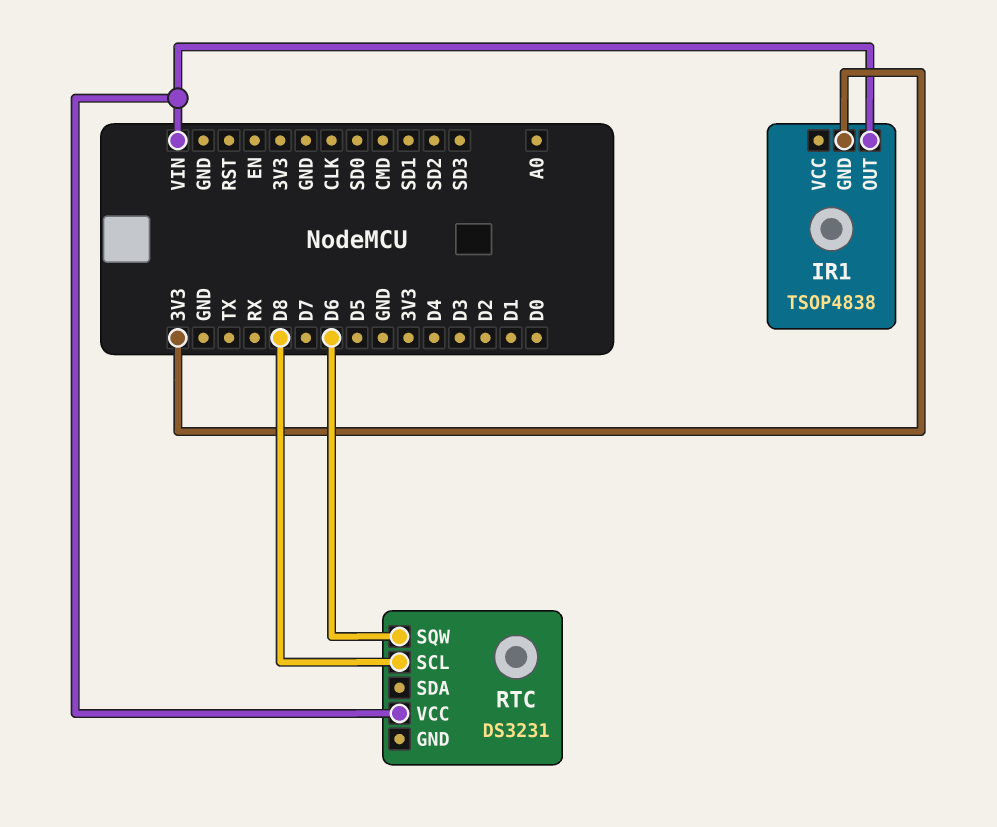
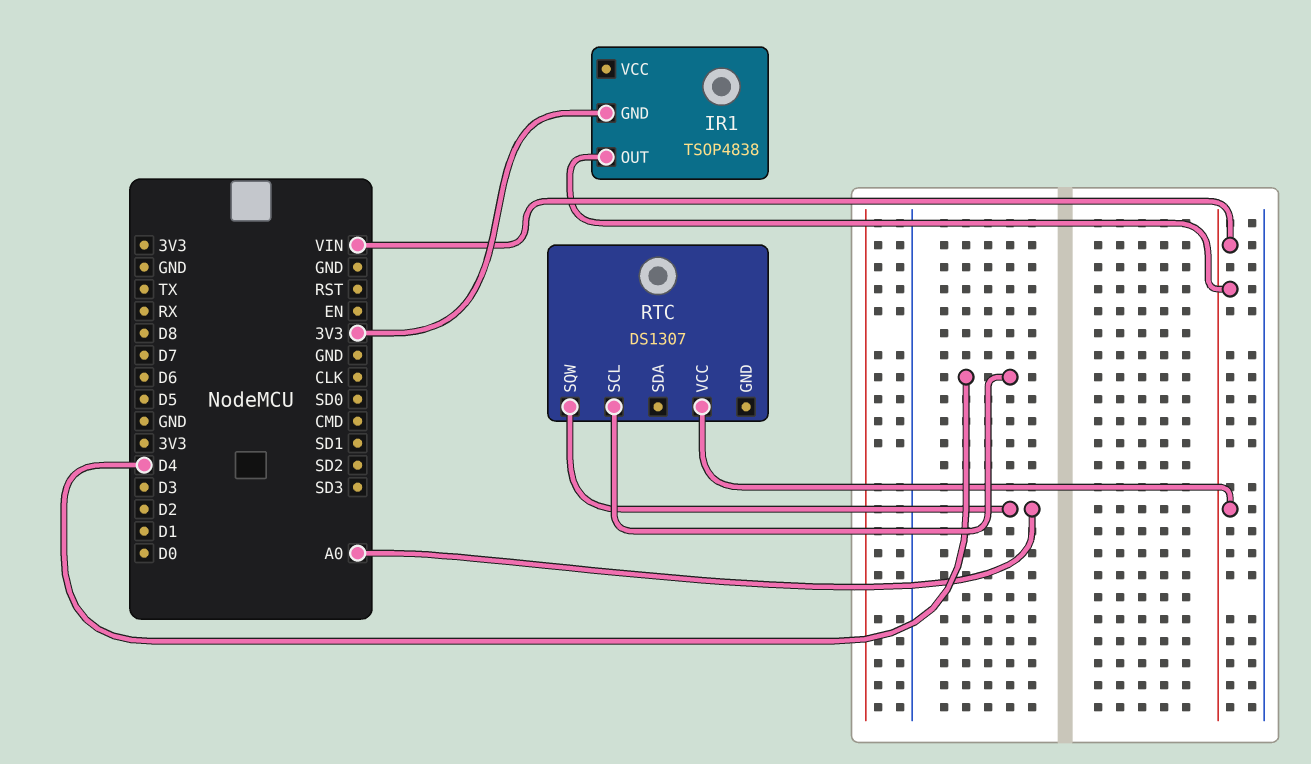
RTC: DS3231 -> DS1307
RTC pin SCL: D8 -> D4
RTC pin SQW: D6 -> A0

